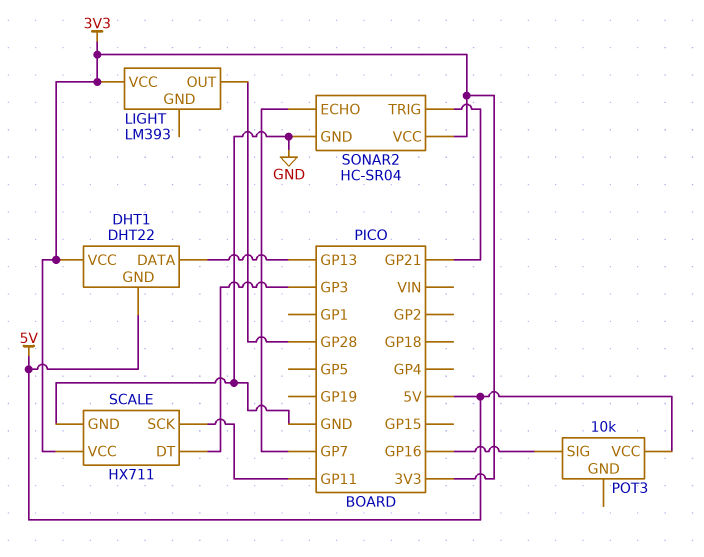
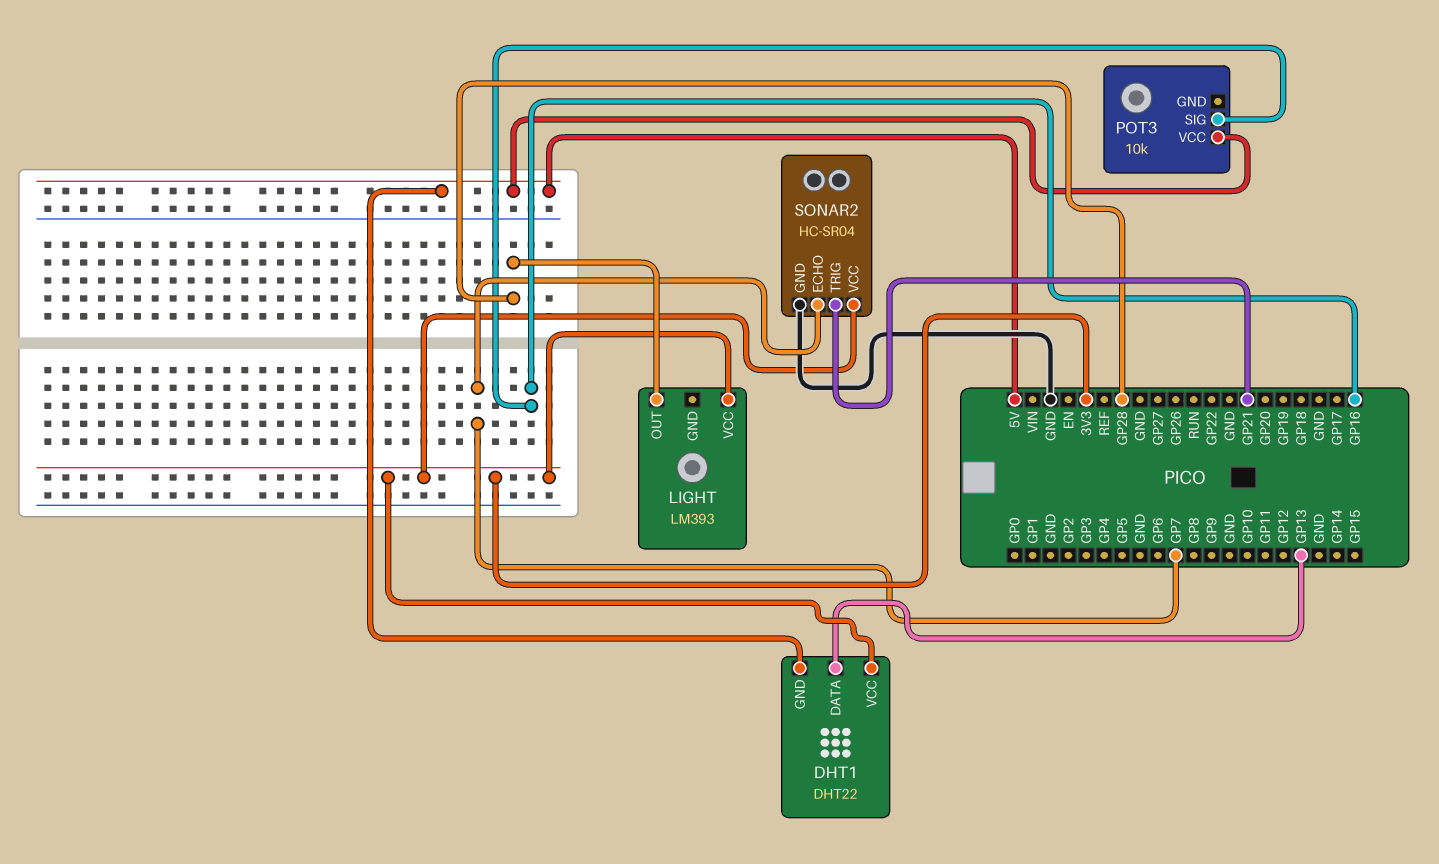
SCALE: HX711 -> none
SCALE pin DT: GP3 -> none
SCALE pin GND: GND -> none
SCALE pin SCK: GP11 -> none
SCALE pin VCC: 3V3 -> none

